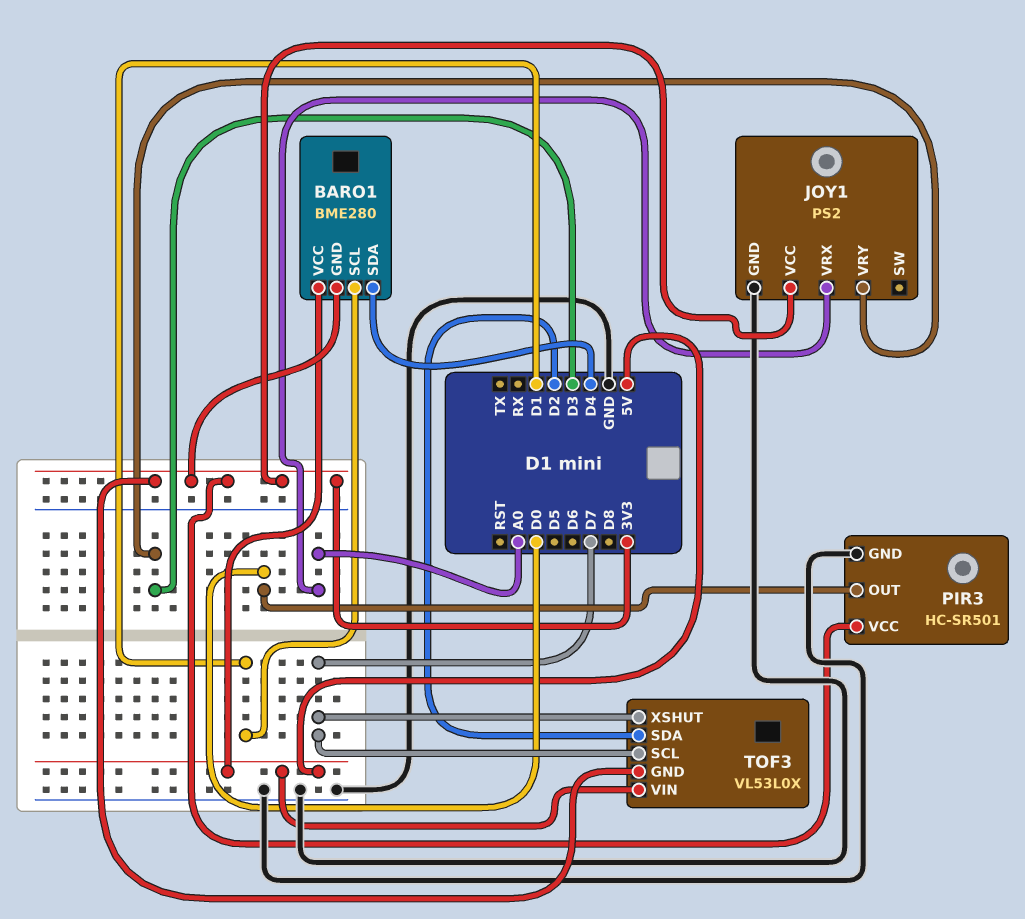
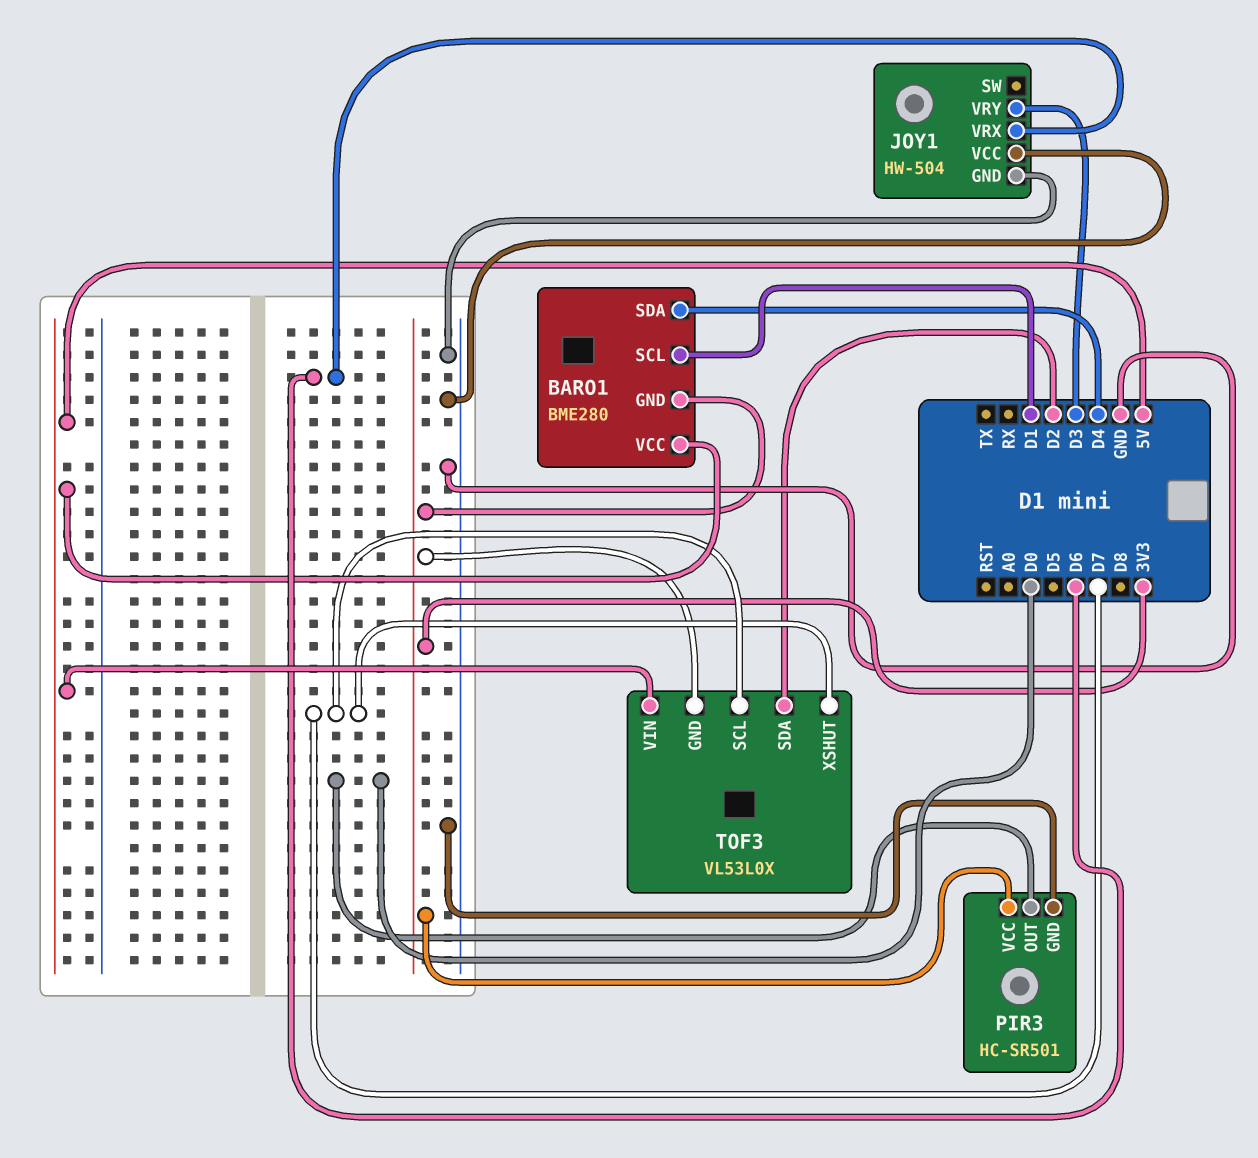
JOY1: PS2 -> HW-504
JOY1 pin VCC: 3V3 -> GND
JOY1 pin VRX: A0 -> D6

